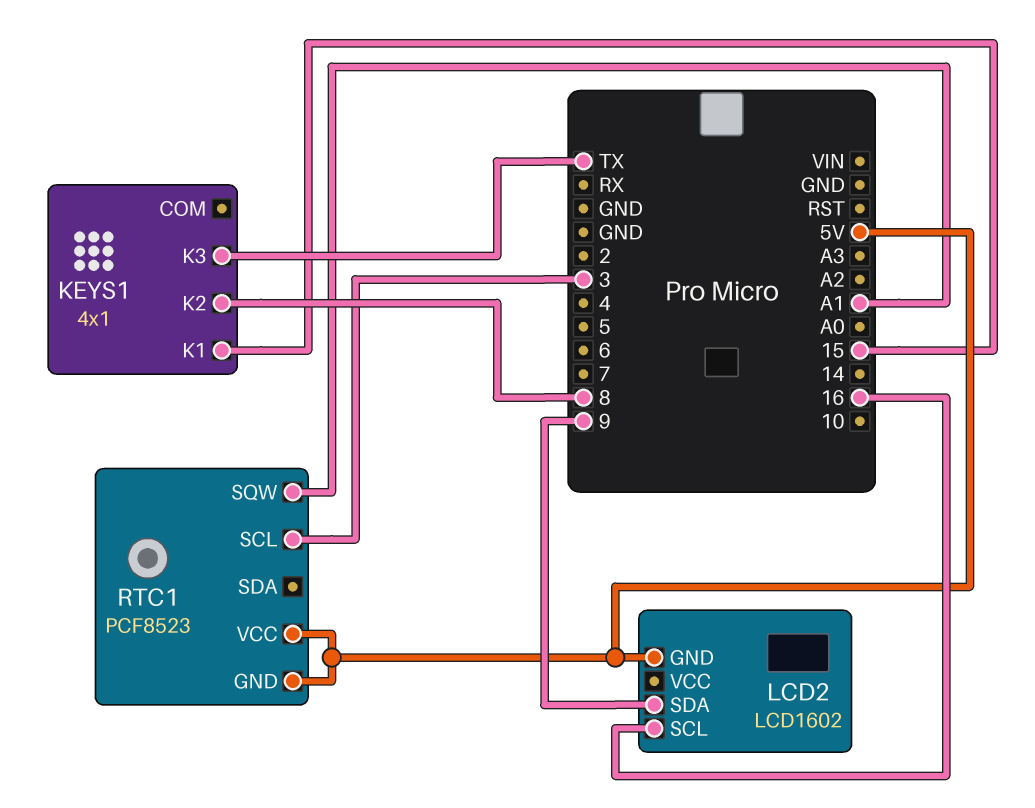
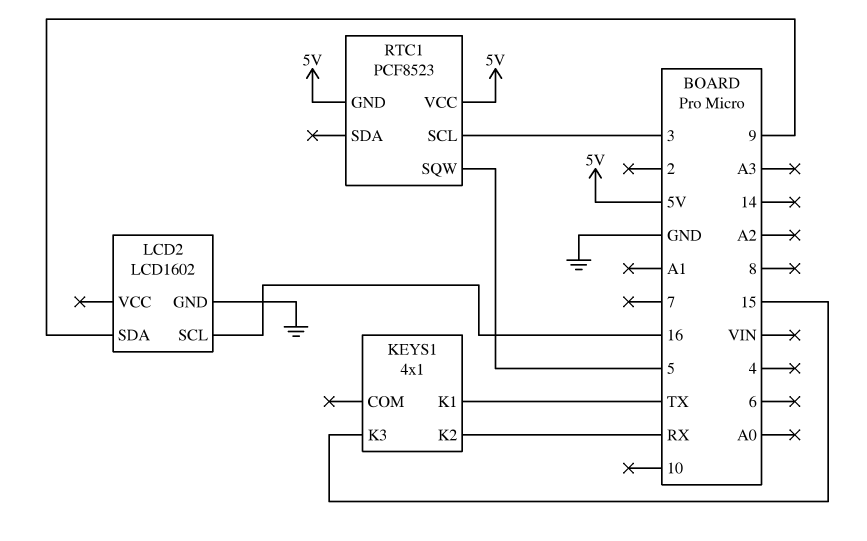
KEYS1 pin K1: 15 -> TX
KEYS1 pin K2: 8 -> RX
KEYS1 pin K3: TX -> 15
LCD2 pin GND: 5V -> GND
RTC1 pin SQW: A1 -> 5

